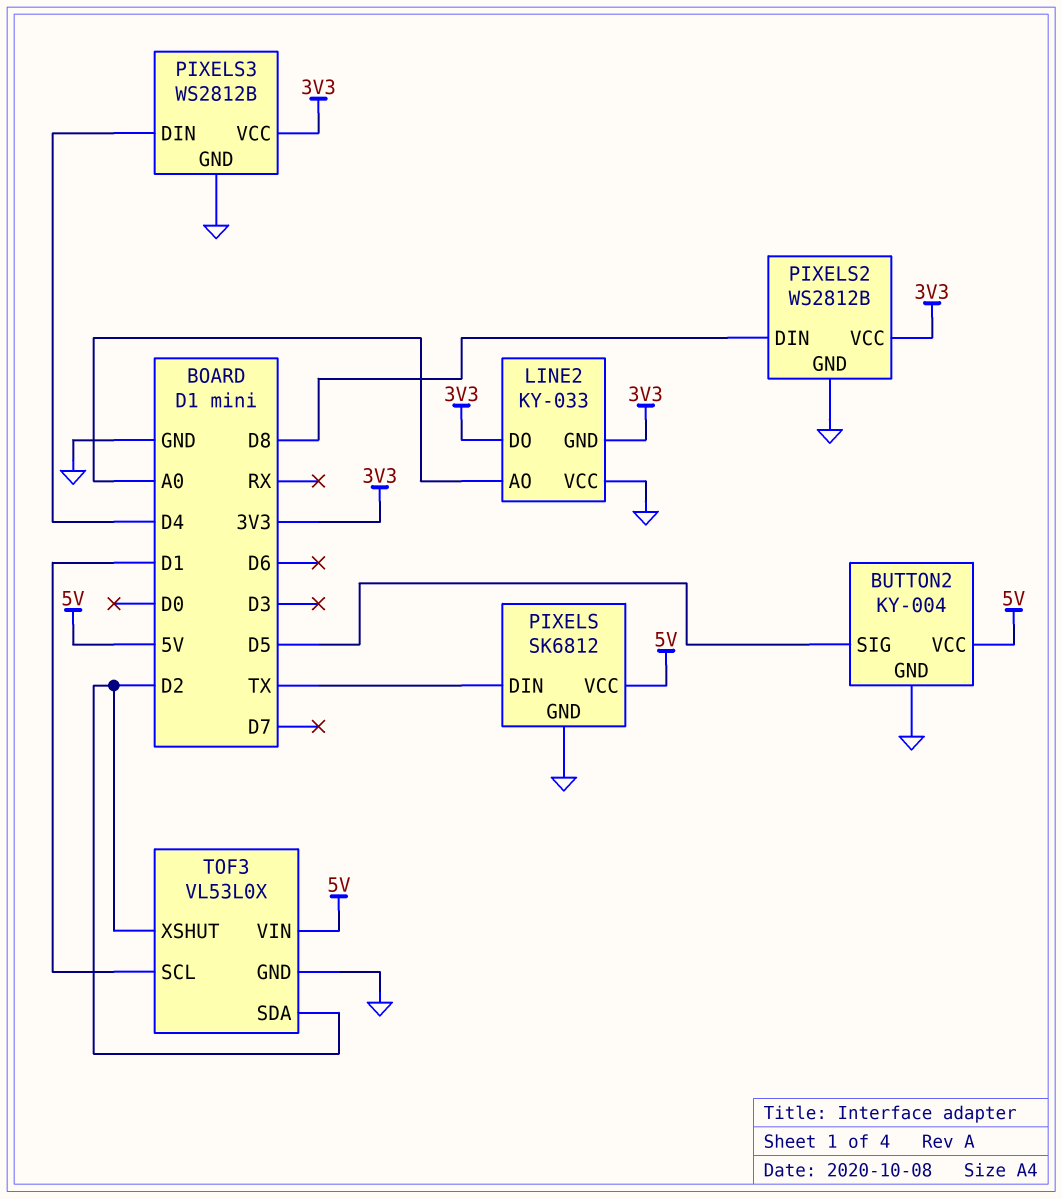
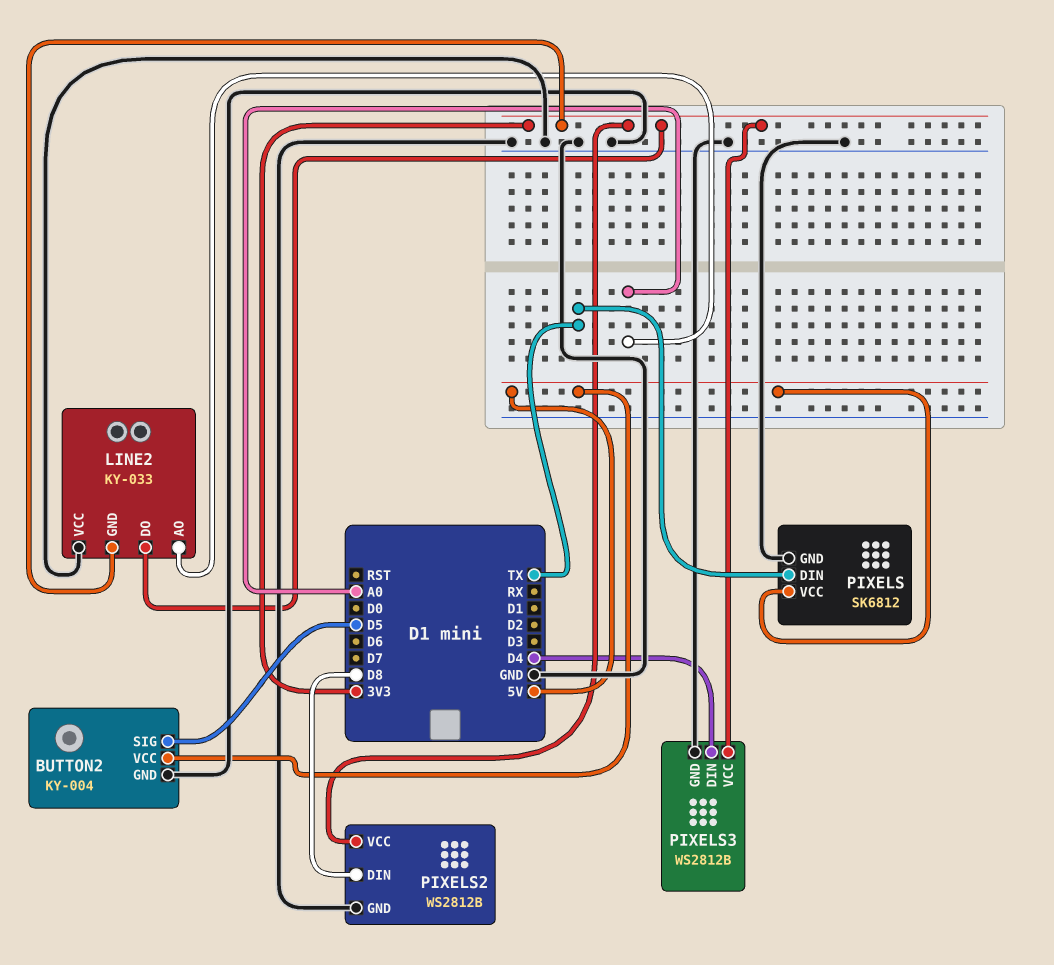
TOF3: VL53L0X -> none
TOF3 pin GND: GND -> none
TOF3 pin SCL: D1 -> none
TOF3 pin SDA: D2 -> none
TOF3 pin VIN: 5V -> none
TOF3 pin XSHUT: D2 -> none

